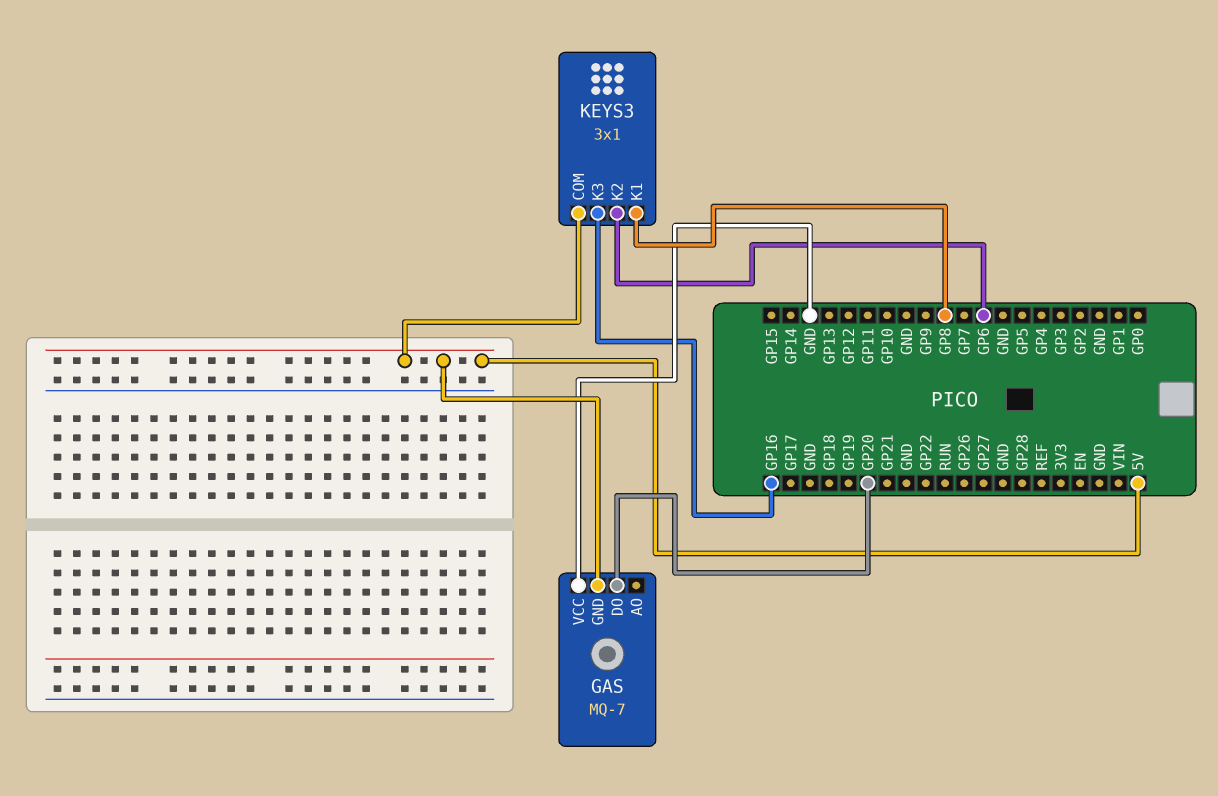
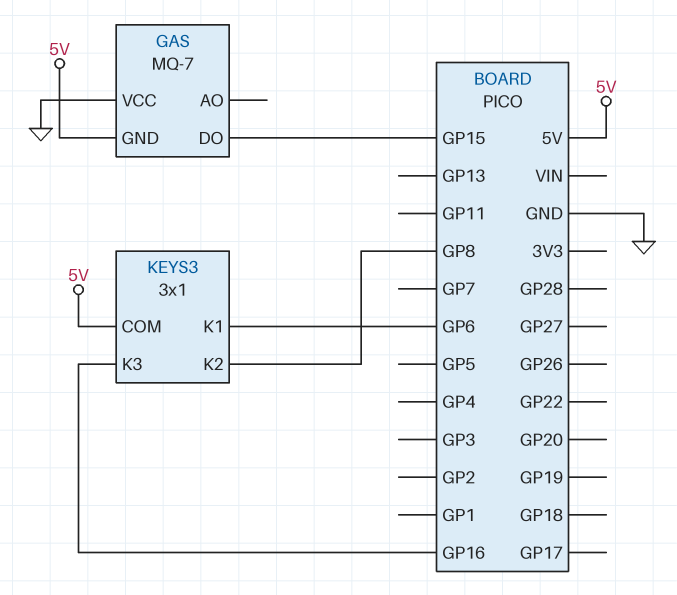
GAS pin DO: GP20 -> GP15
KEYS3 pin K1: GP8 -> GP6
KEYS3 pin K2: GP6 -> GP8

